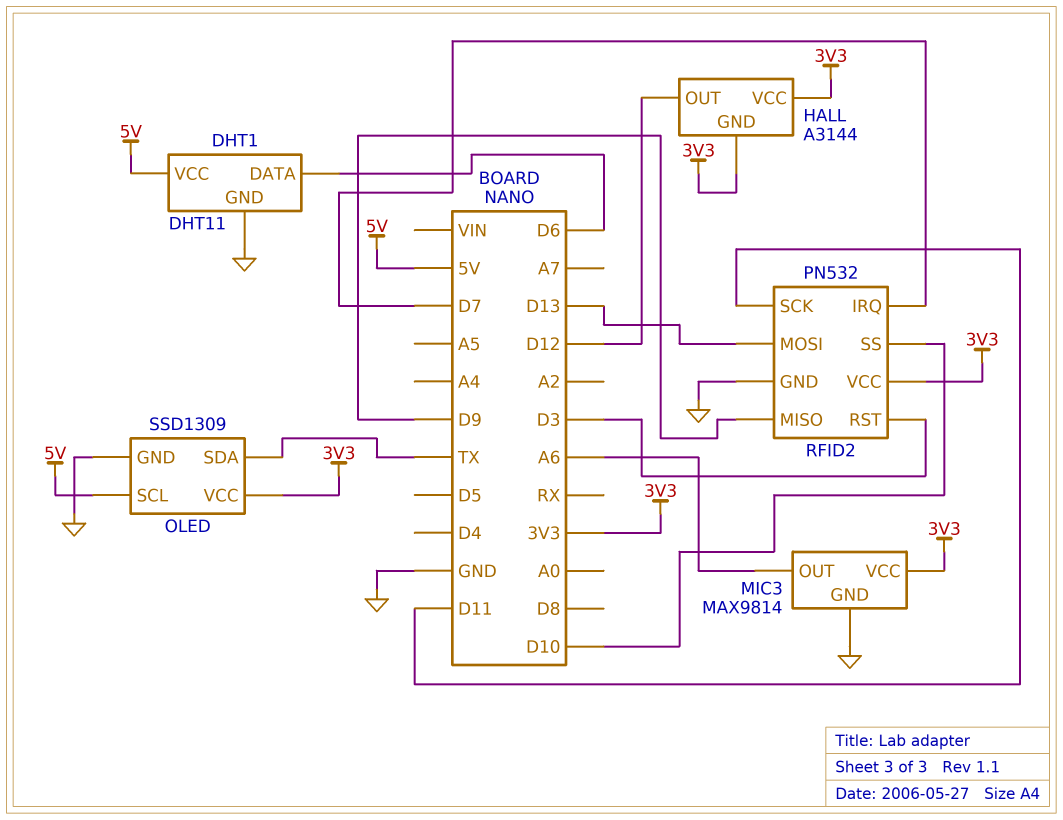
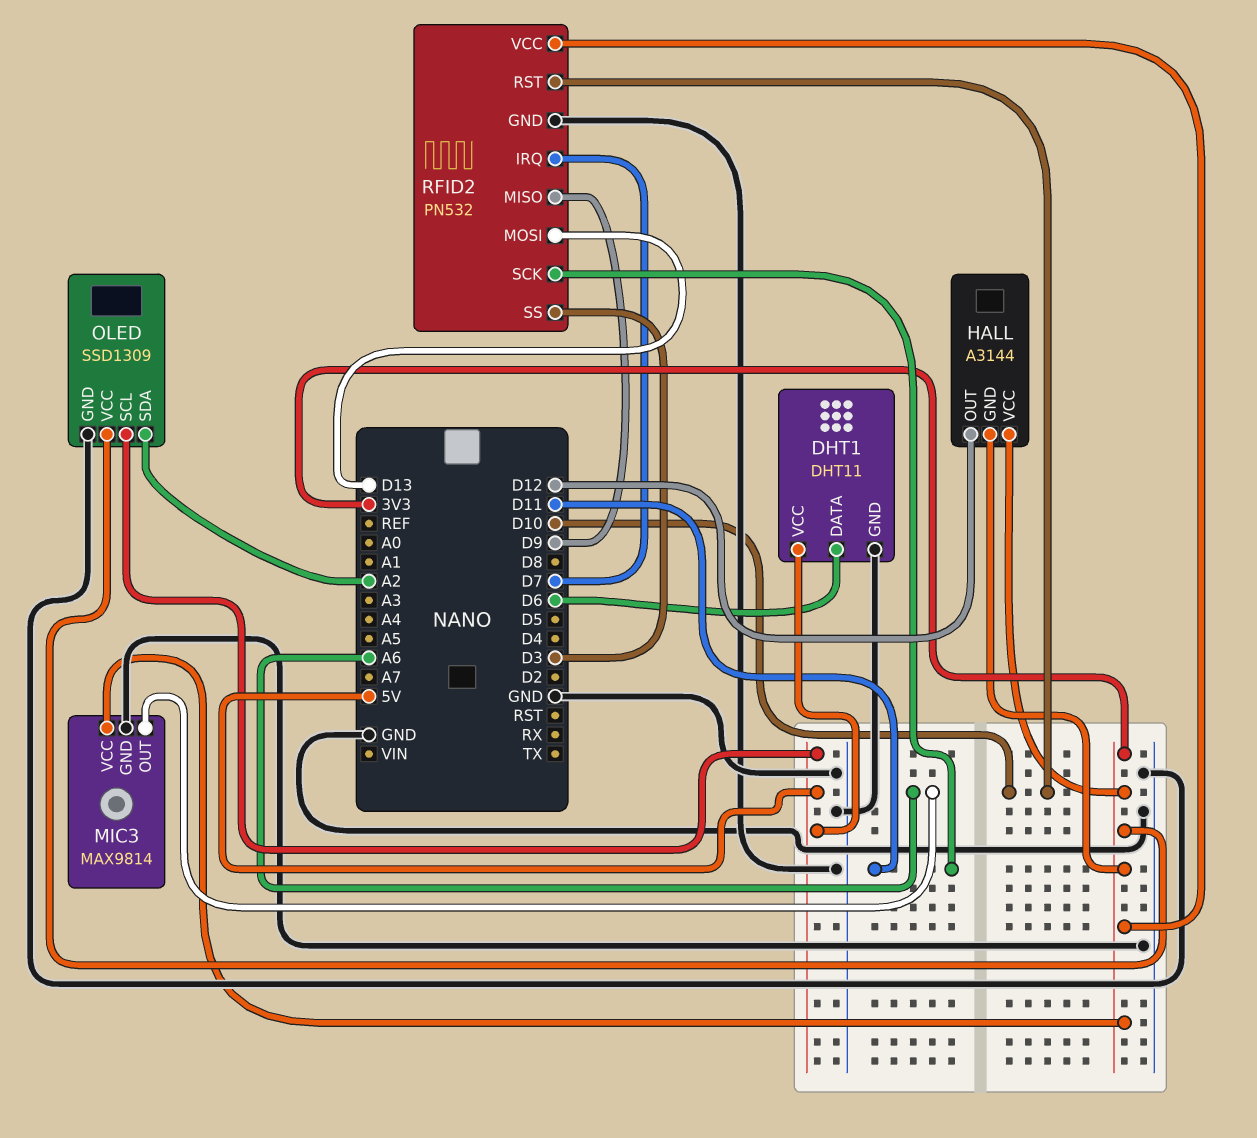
OLED pin SDA: TX -> A2
RFID2 pin RST: D3 -> D10
RFID2 pin SS: D10 -> D3

